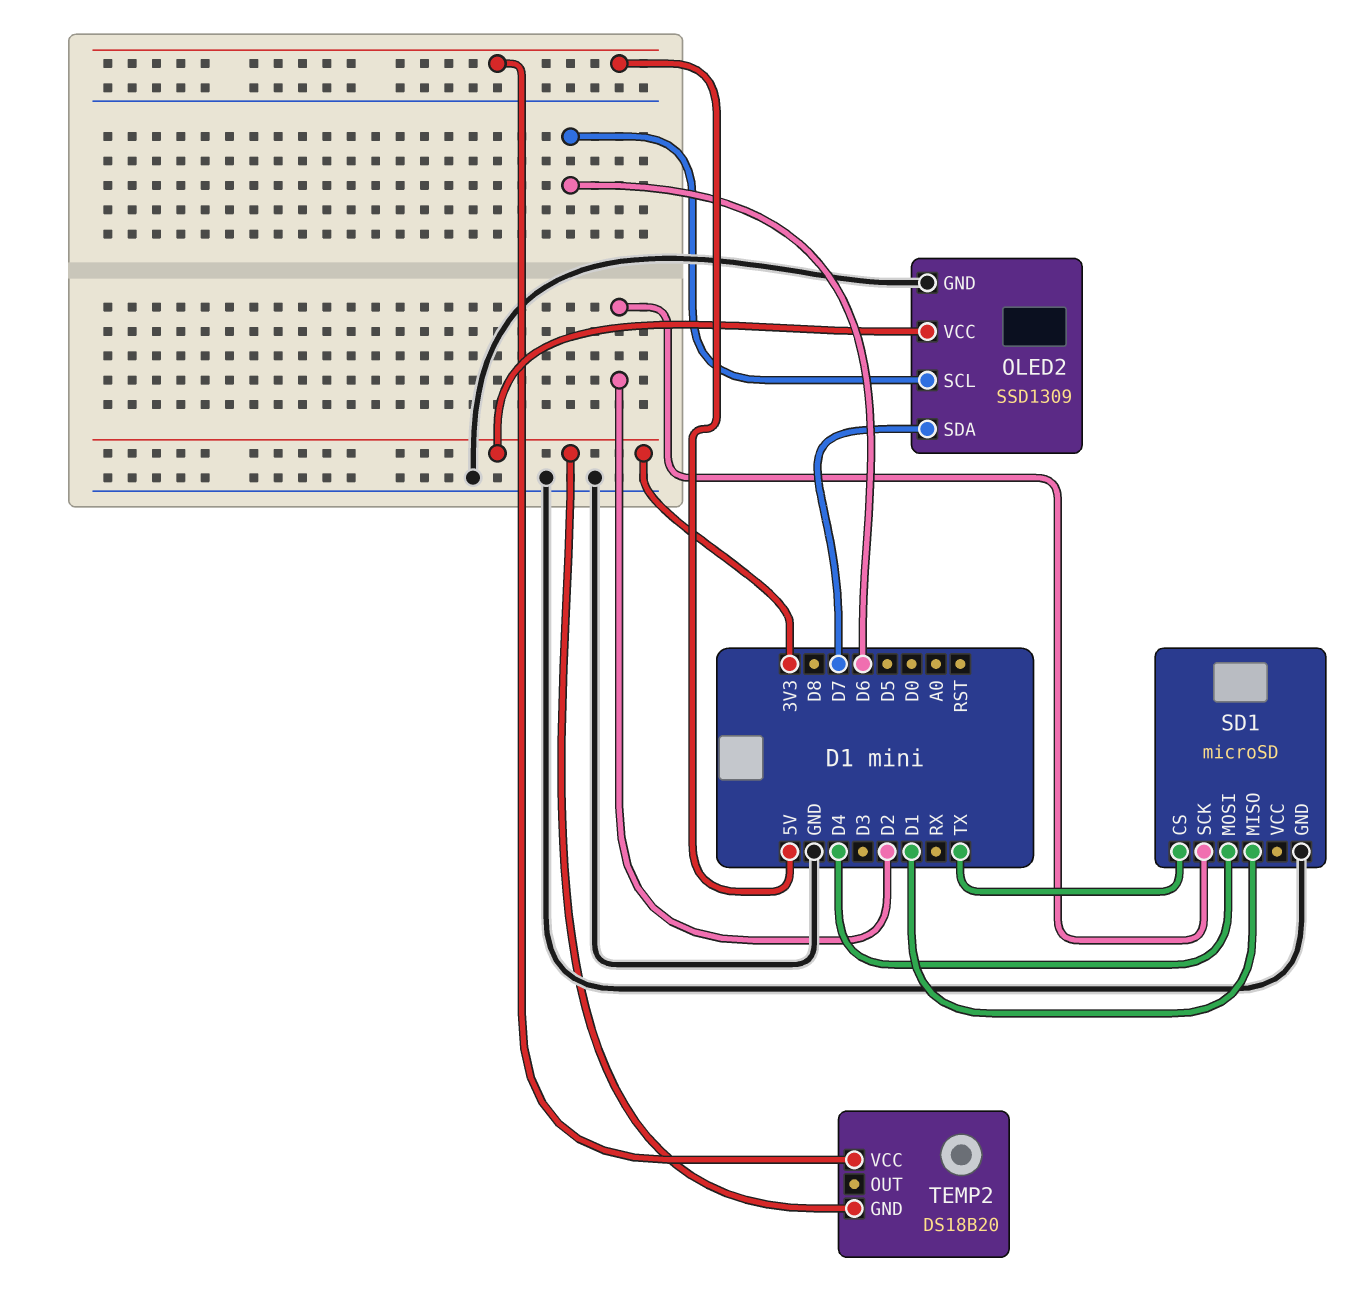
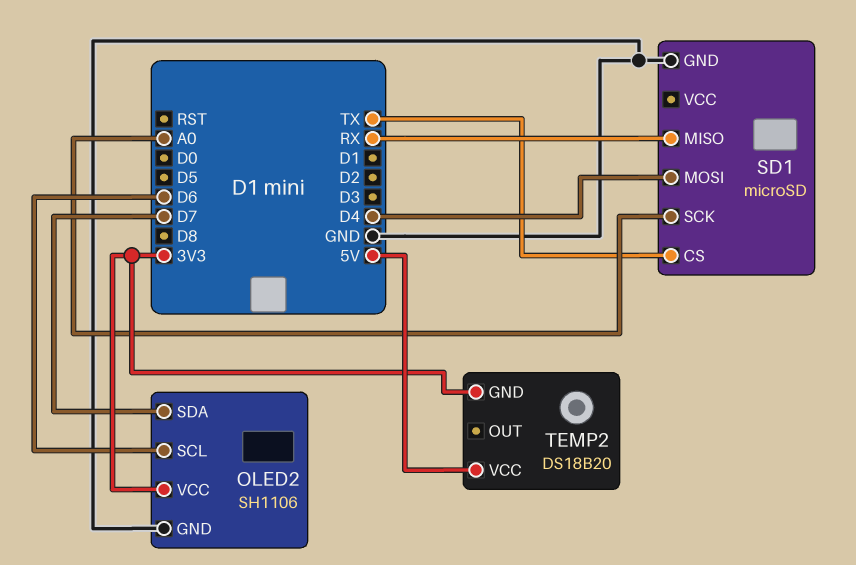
OLED2: SSD1309 -> SH1106
SD1 pin MISO: D1 -> RX
SD1 pin SCK: D2 -> A0

